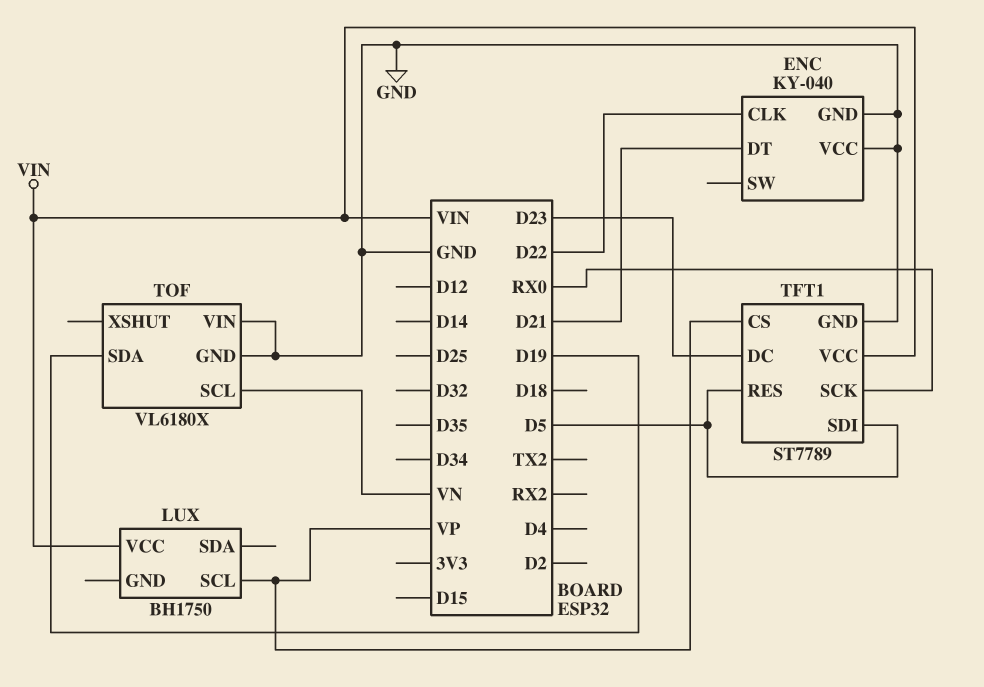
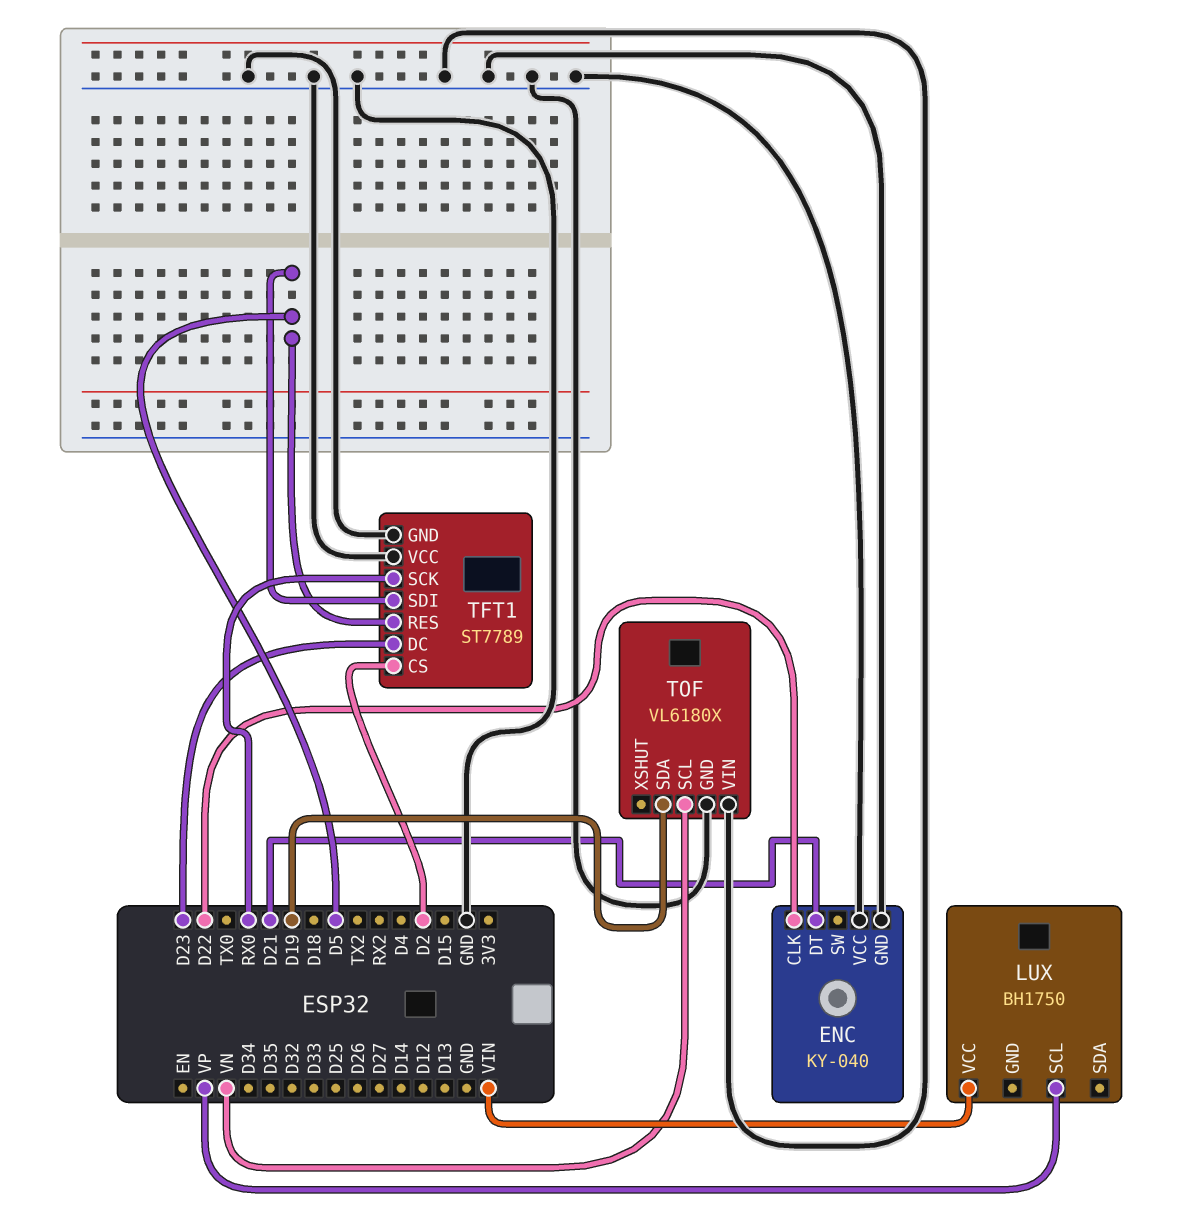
TFT1 pin CS: VP -> D2
TFT1 pin VCC: VIN -> GND

